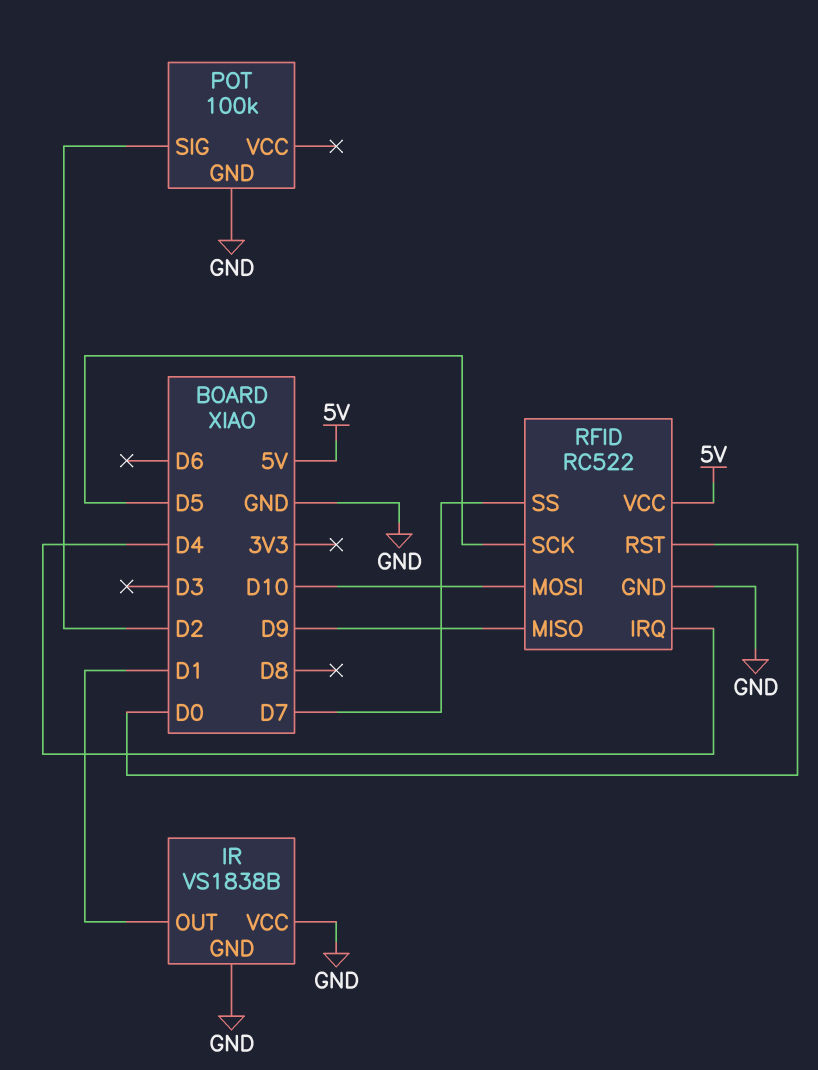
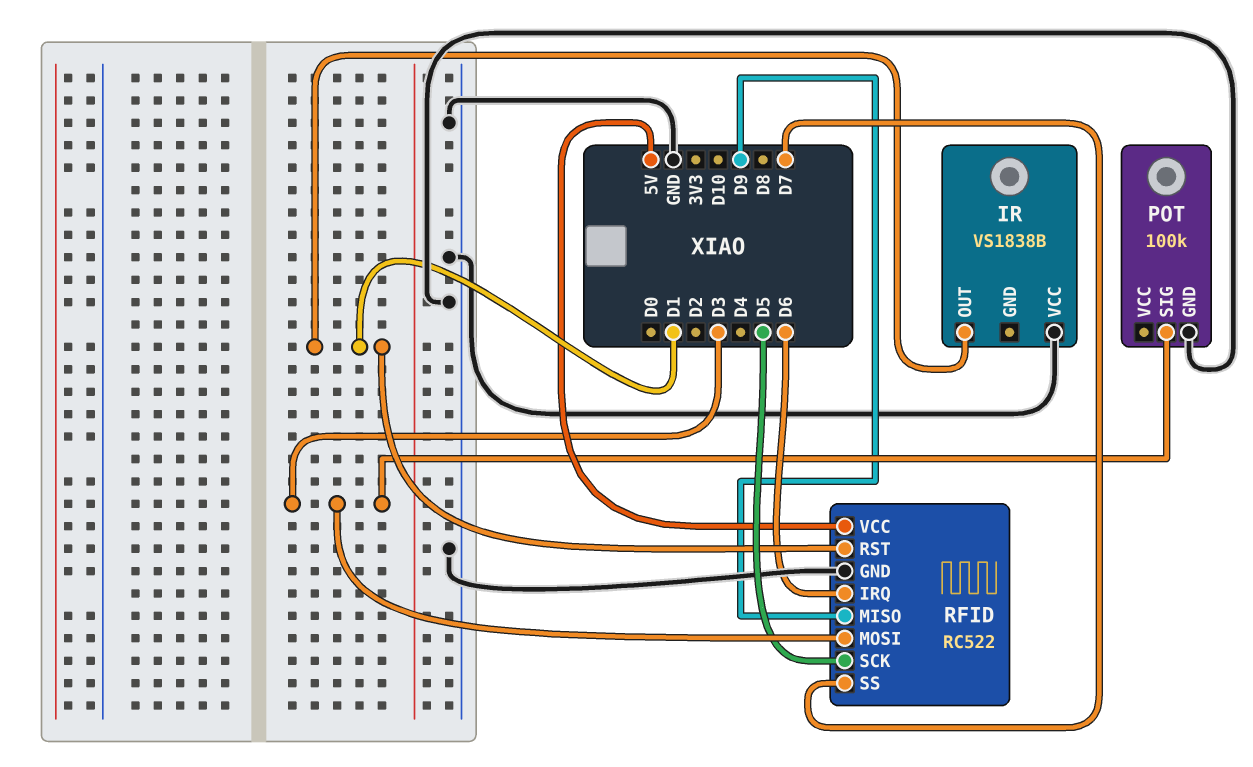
IR pin GND: GND -> none
POT pin SIG: D2 -> D3
RFID pin IRQ: D4 -> D6
RFID pin MOSI: D10 -> D3
RFID pin RST: D0 -> D1

